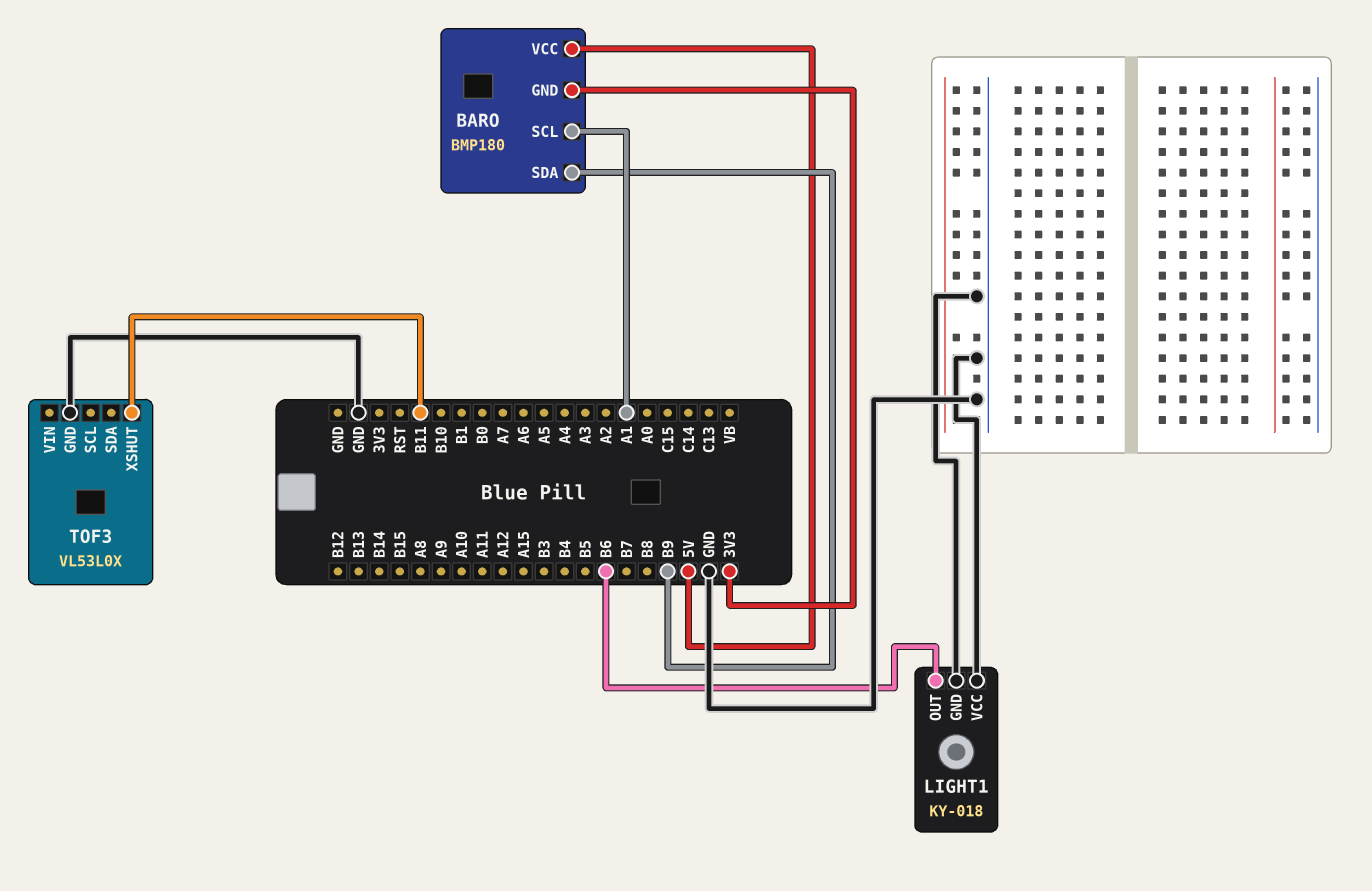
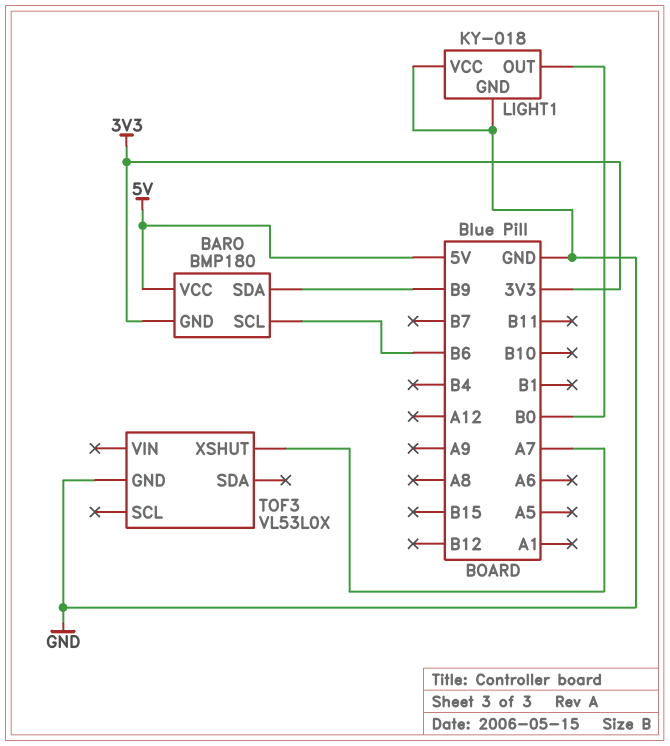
BARO pin SCL: A1 -> B6
LIGHT1 pin OUT: B6 -> B0
TOF3 pin XSHUT: B11 -> A7

